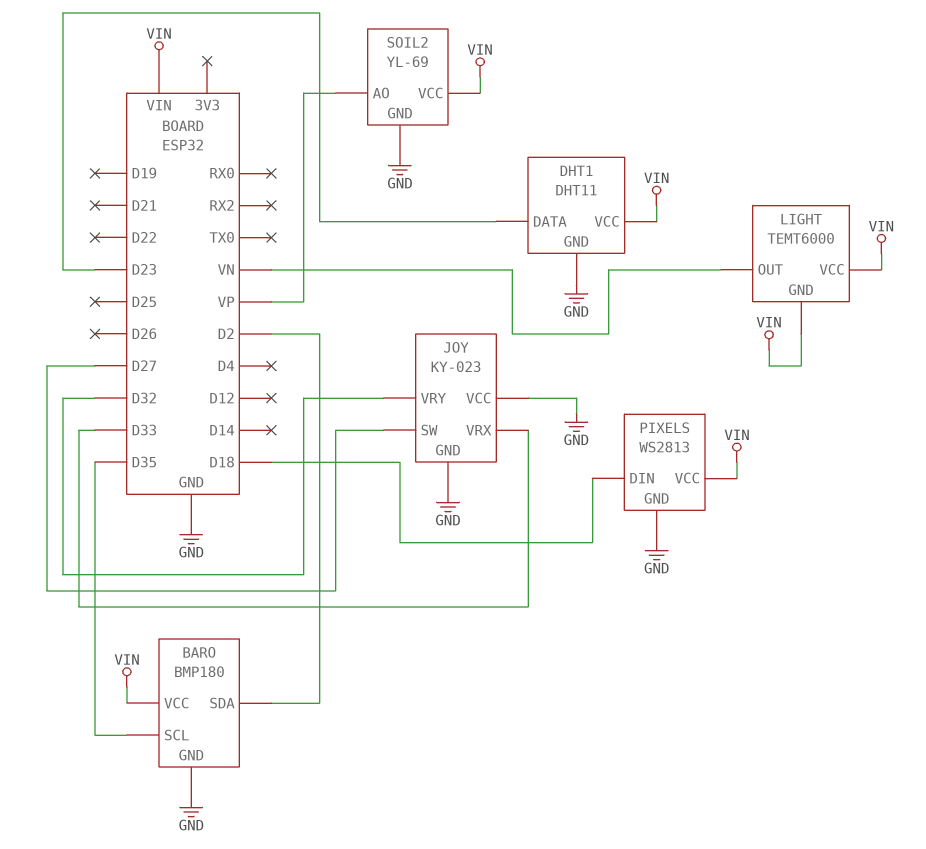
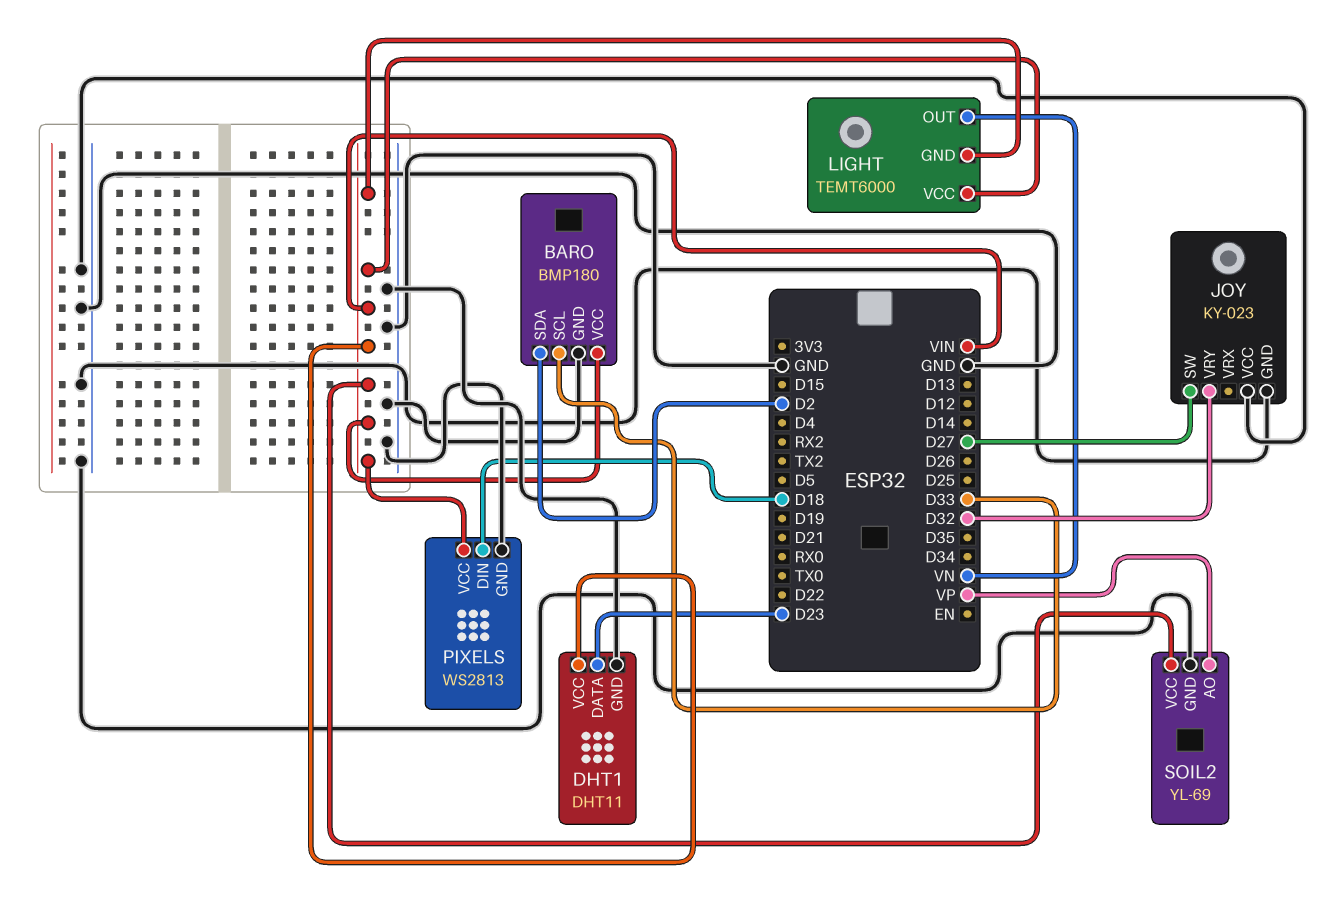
BARO pin SCL: D35 -> D33
JOY pin VRX: D33 -> none

